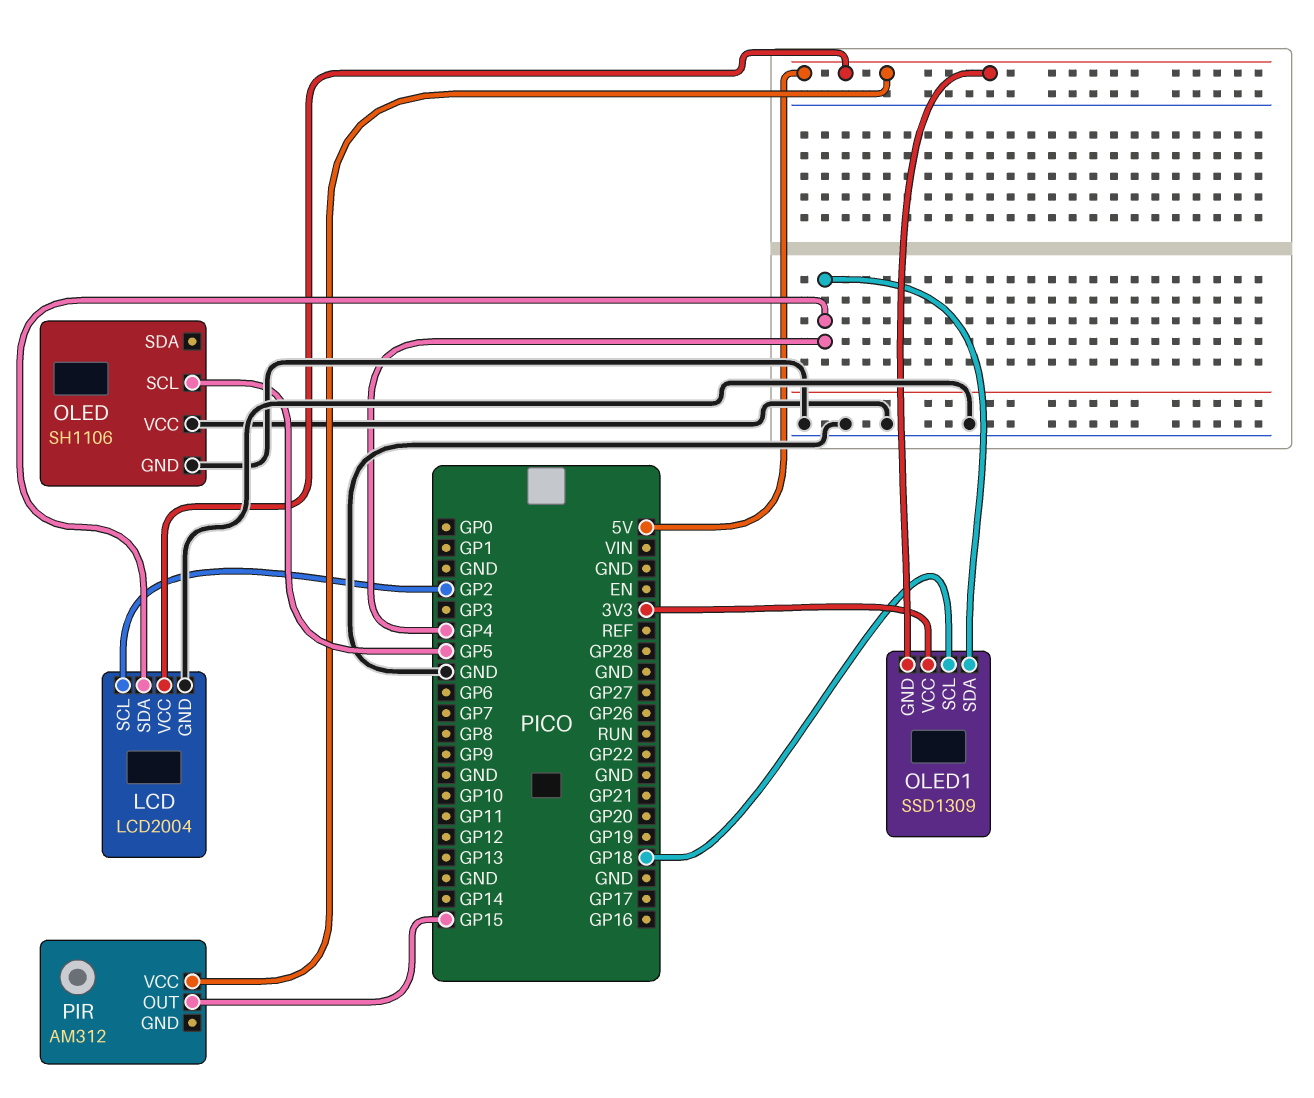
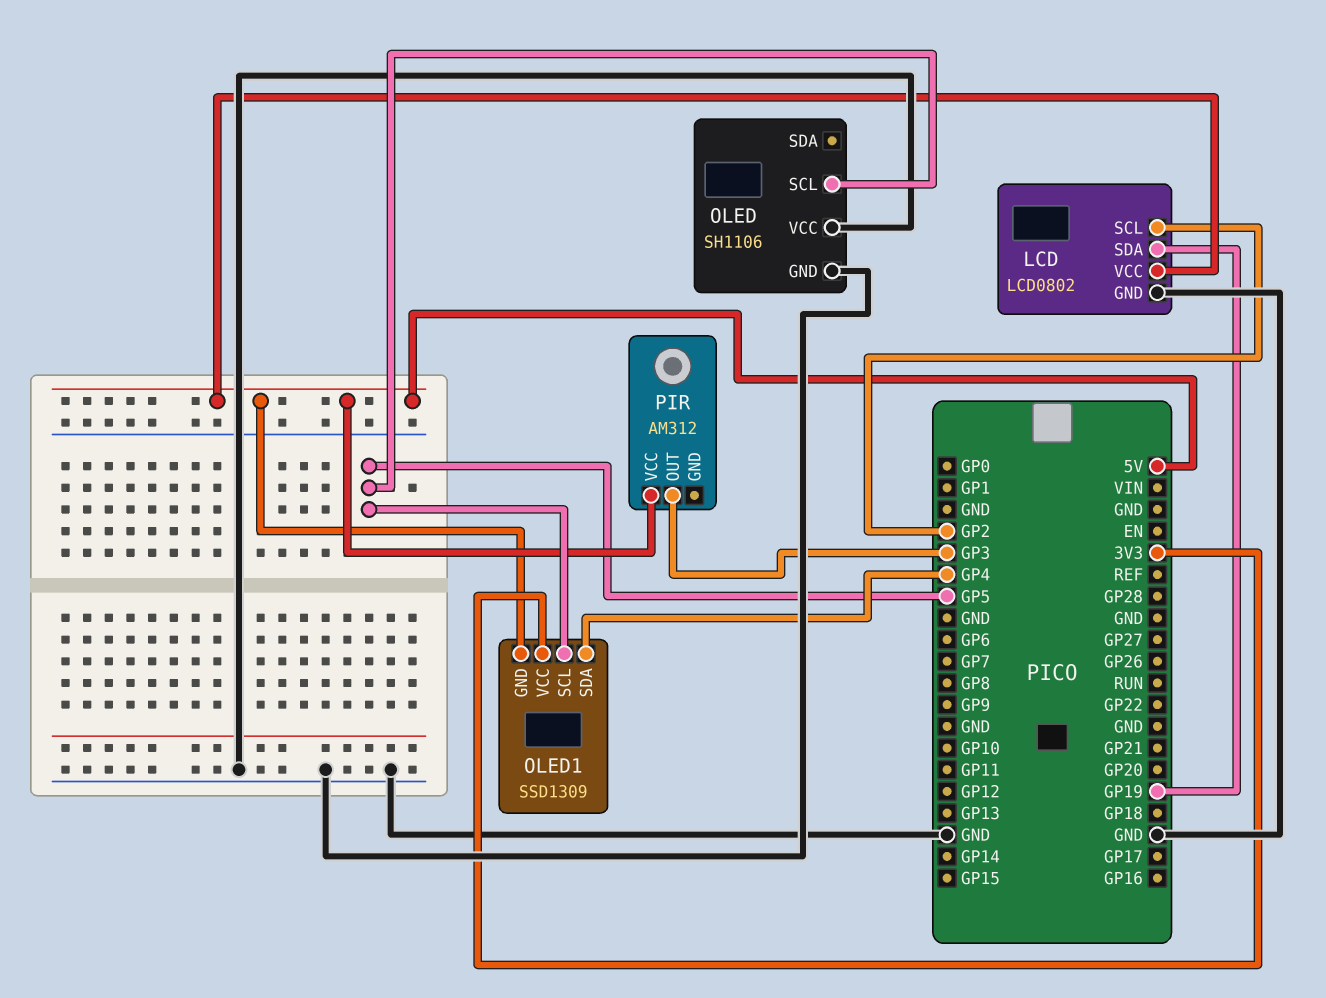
LCD: LCD2004 -> LCD0802
LCD pin SDA: GP4 -> GP19
OLED1 pin SCL: GP18 -> GP5
PIR pin OUT: GP15 -> GP3

